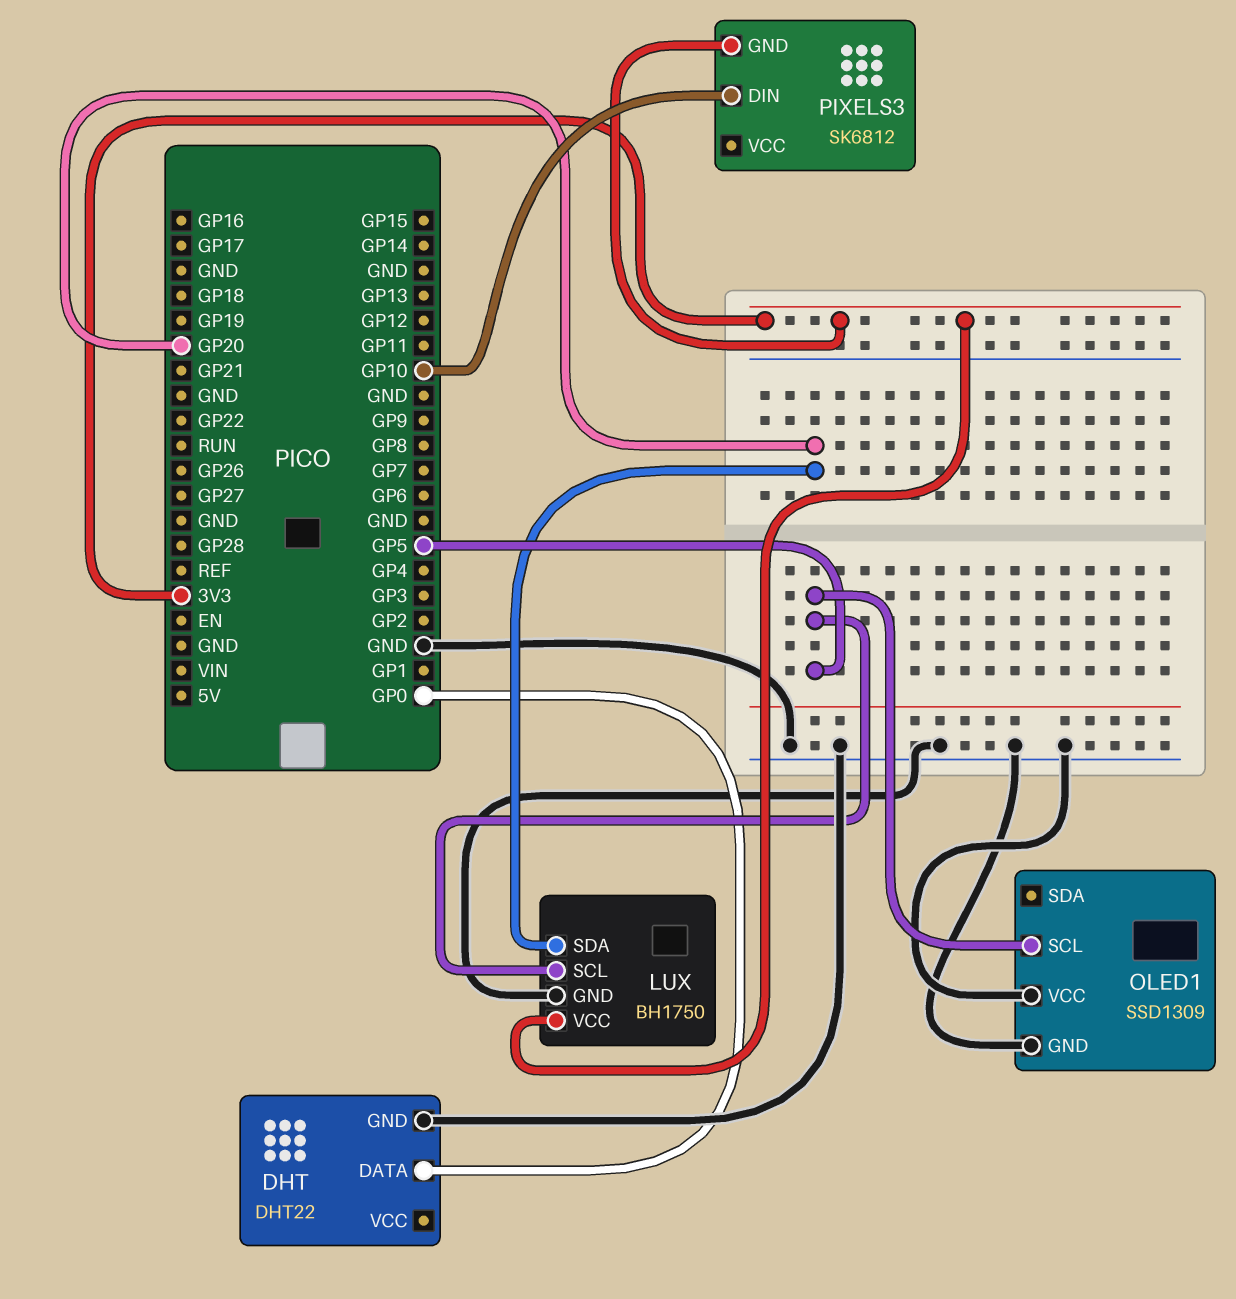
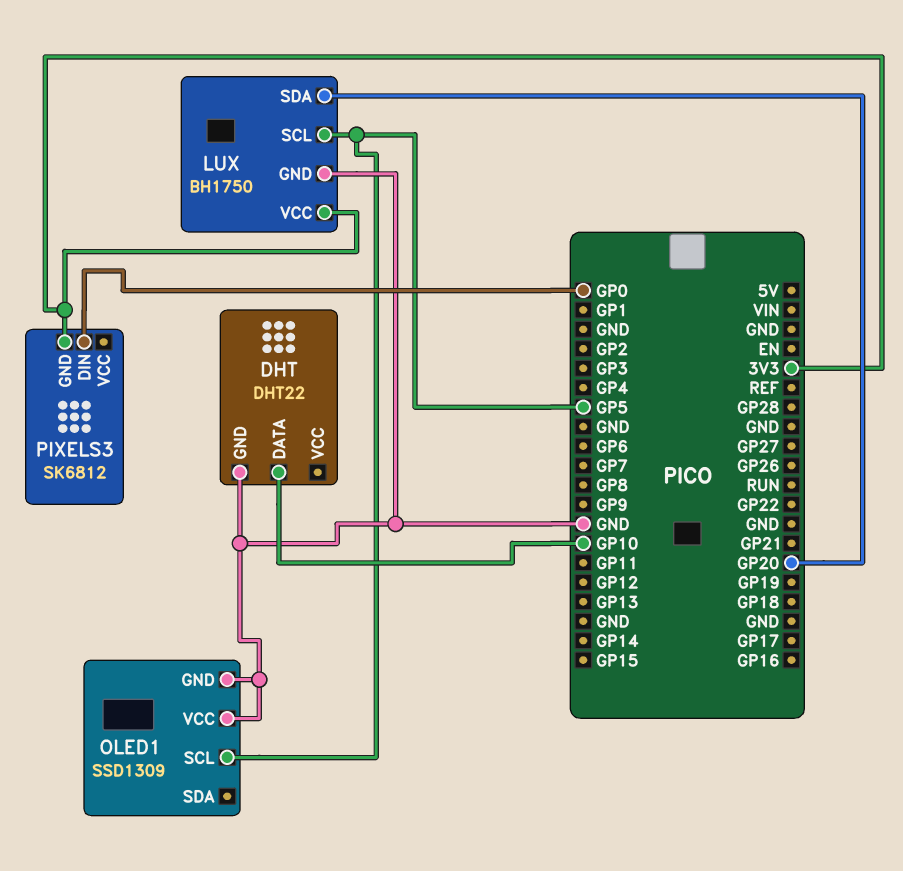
DHT pin DATA: GP0 -> GP10
PIXELS3 pin DIN: GP10 -> GP0

